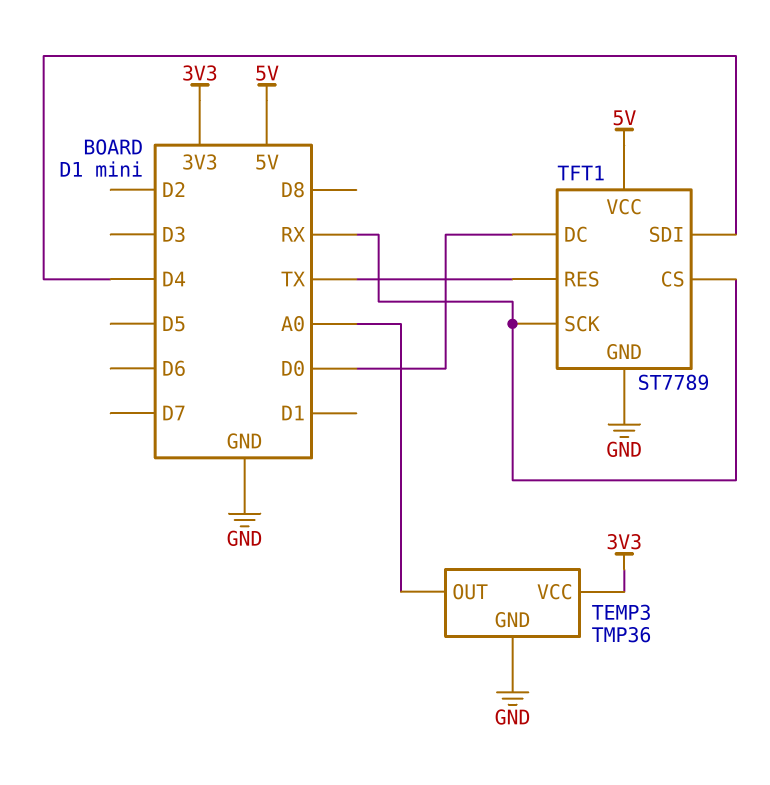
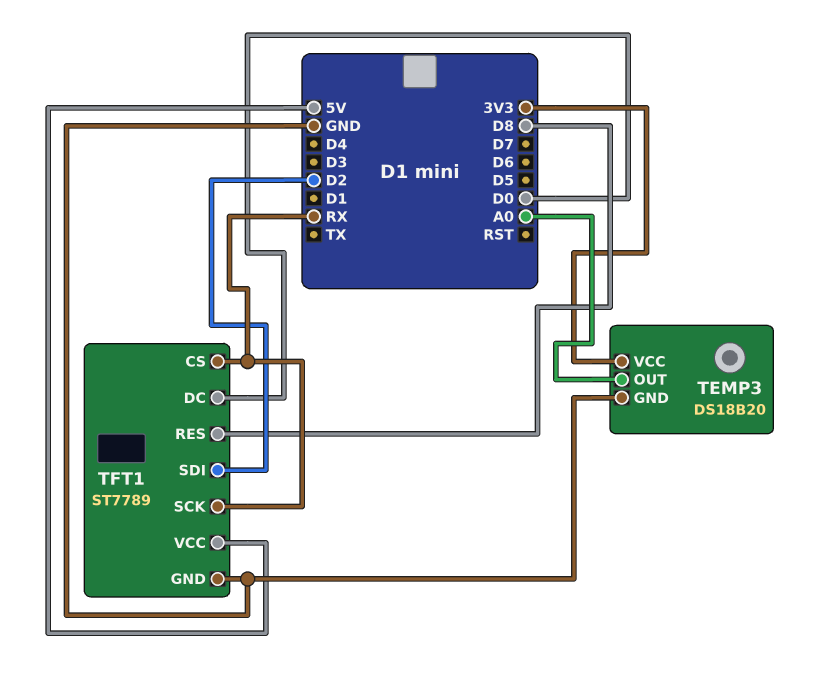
TEMP3: TMP36 -> DS18B20
TFT1 pin RES: TX -> D8
TFT1 pin SDI: D4 -> D2

